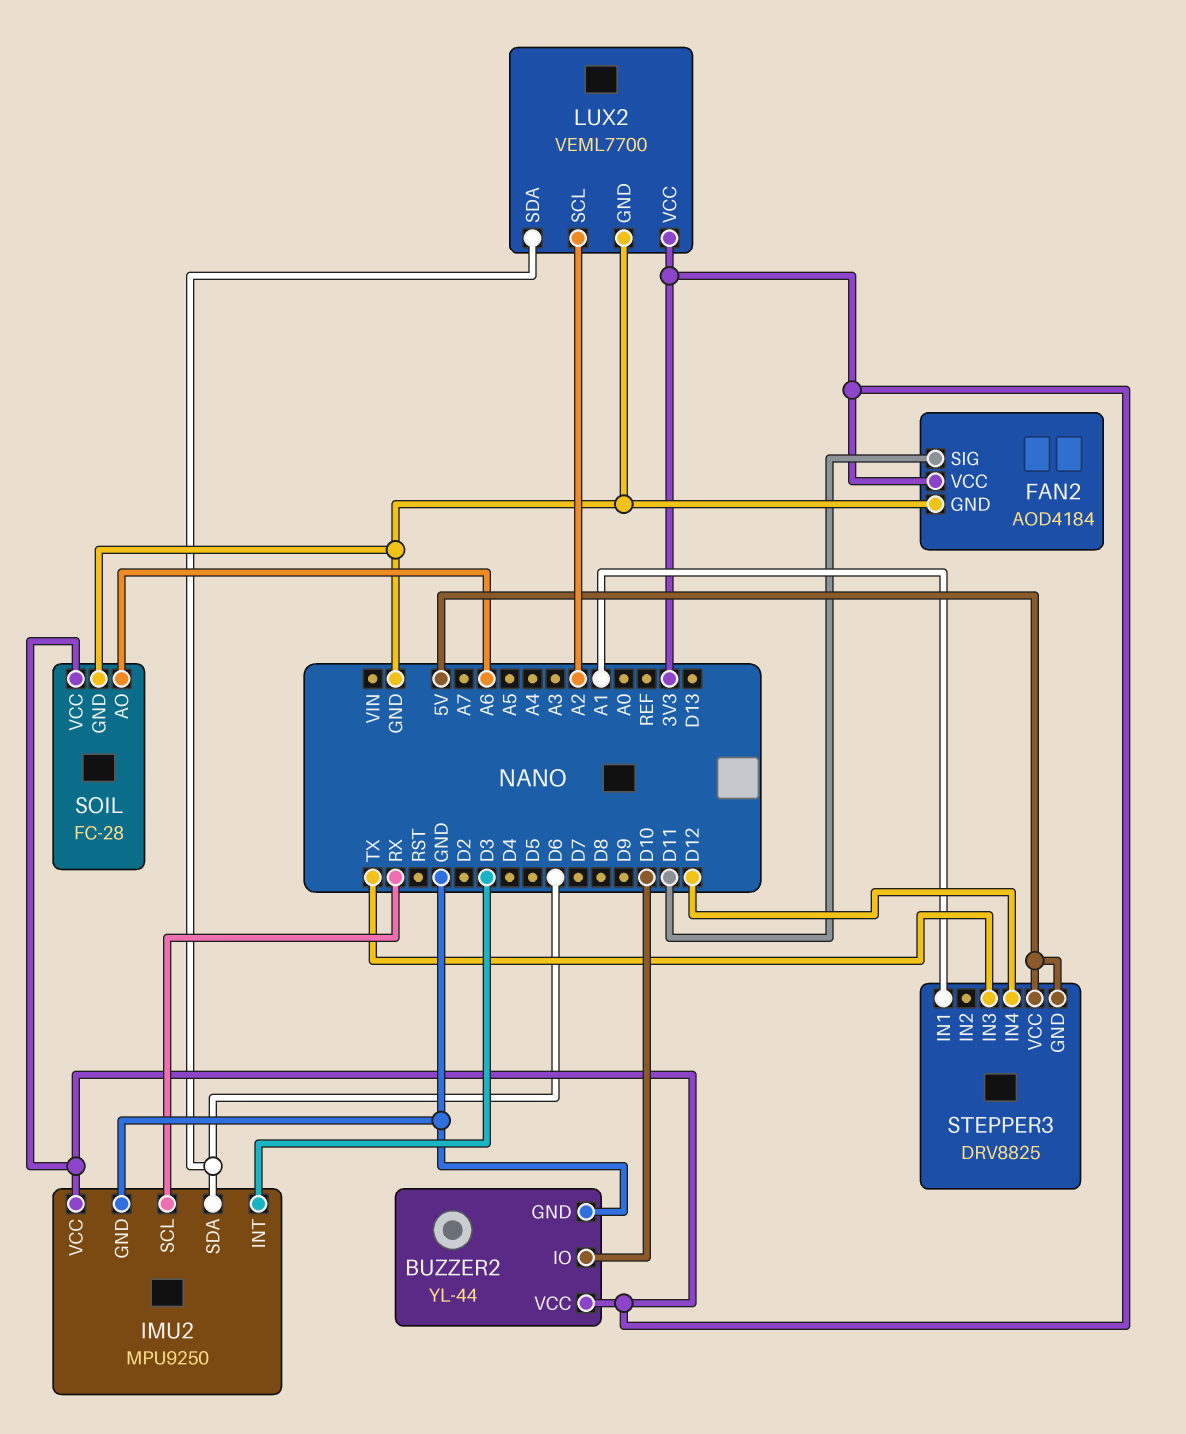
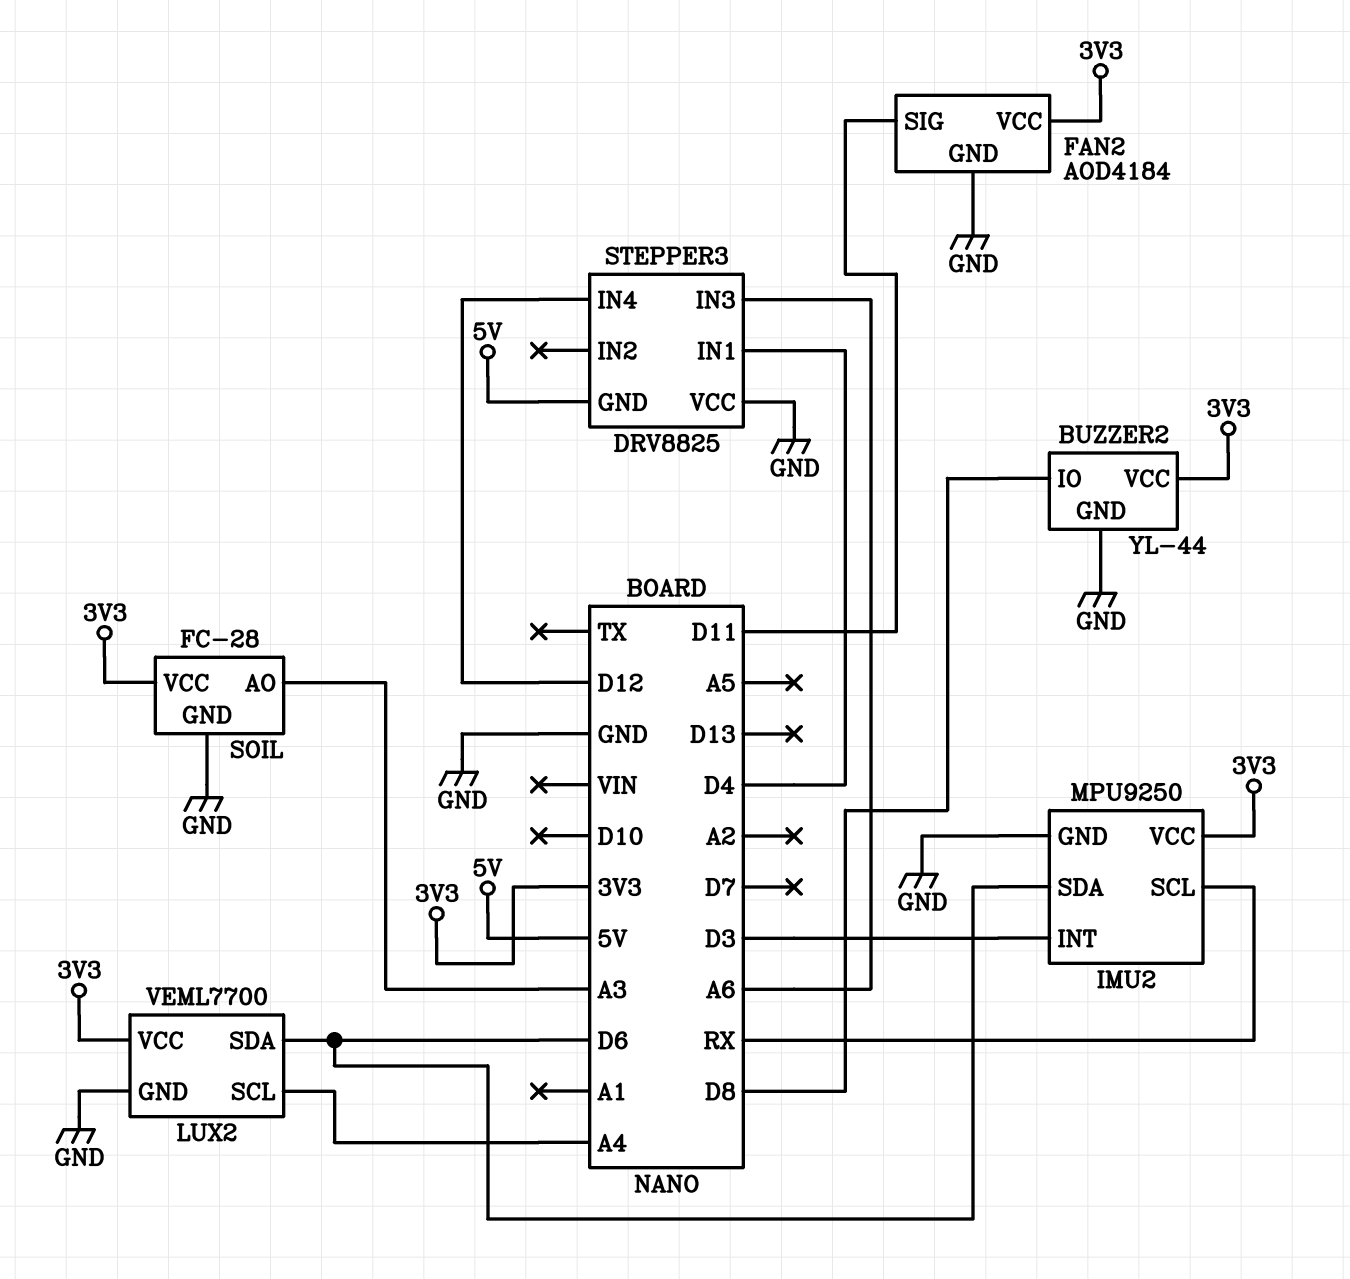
BUZZER2 pin IO: D10 -> D8
LUX2 pin SCL: A2 -> A4
SOIL pin AO: A6 -> A3
STEPPER3 pin IN1: A1 -> D4
STEPPER3 pin IN3: TX -> A6
STEPPER3 pin VCC: 5V -> GND

